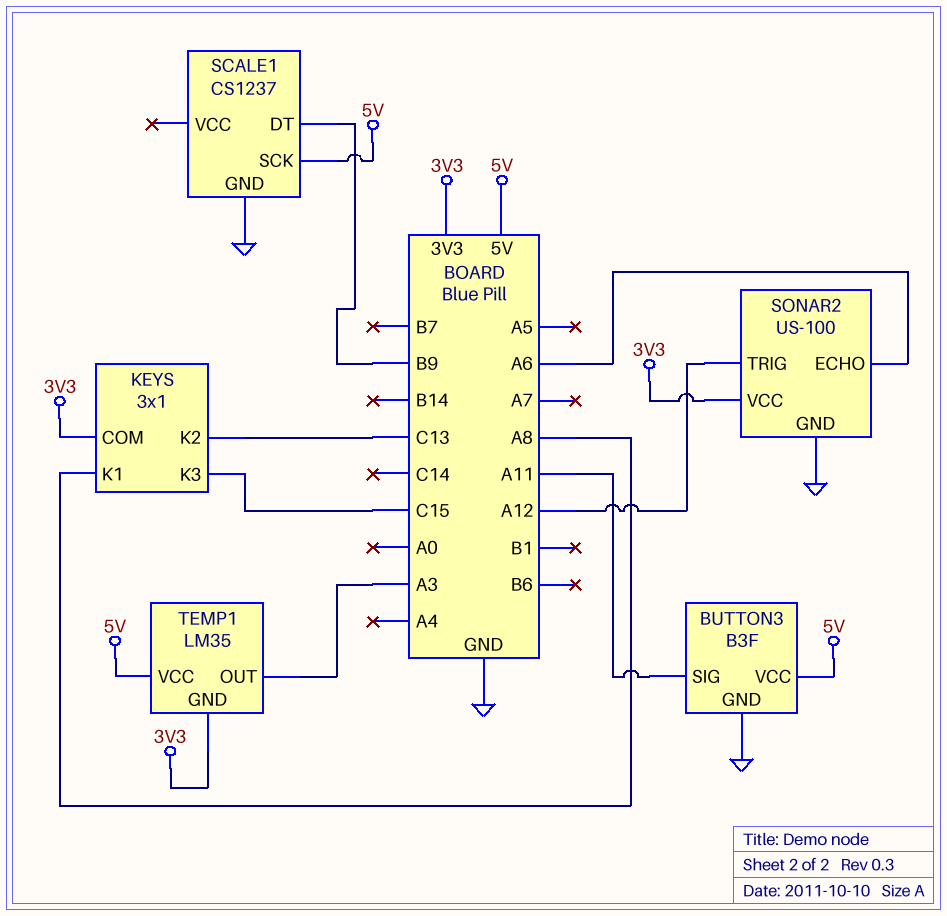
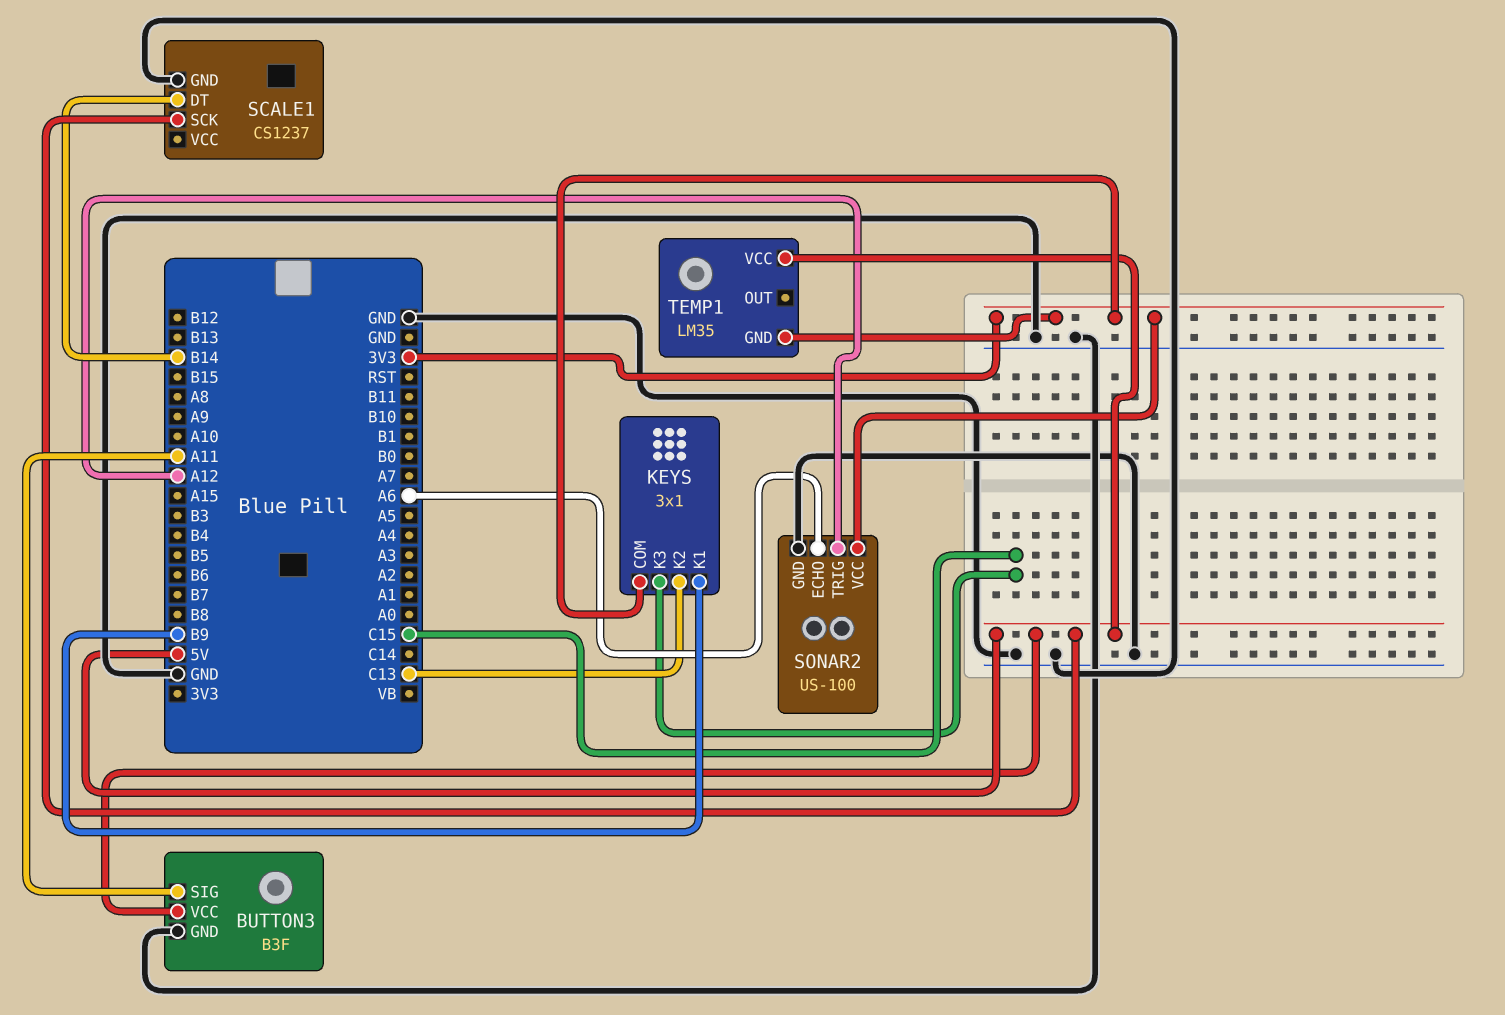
KEYS pin K1: A8 -> B9
SCALE1 pin DT: B9 -> B14
TEMP1 pin OUT: A3 -> none

